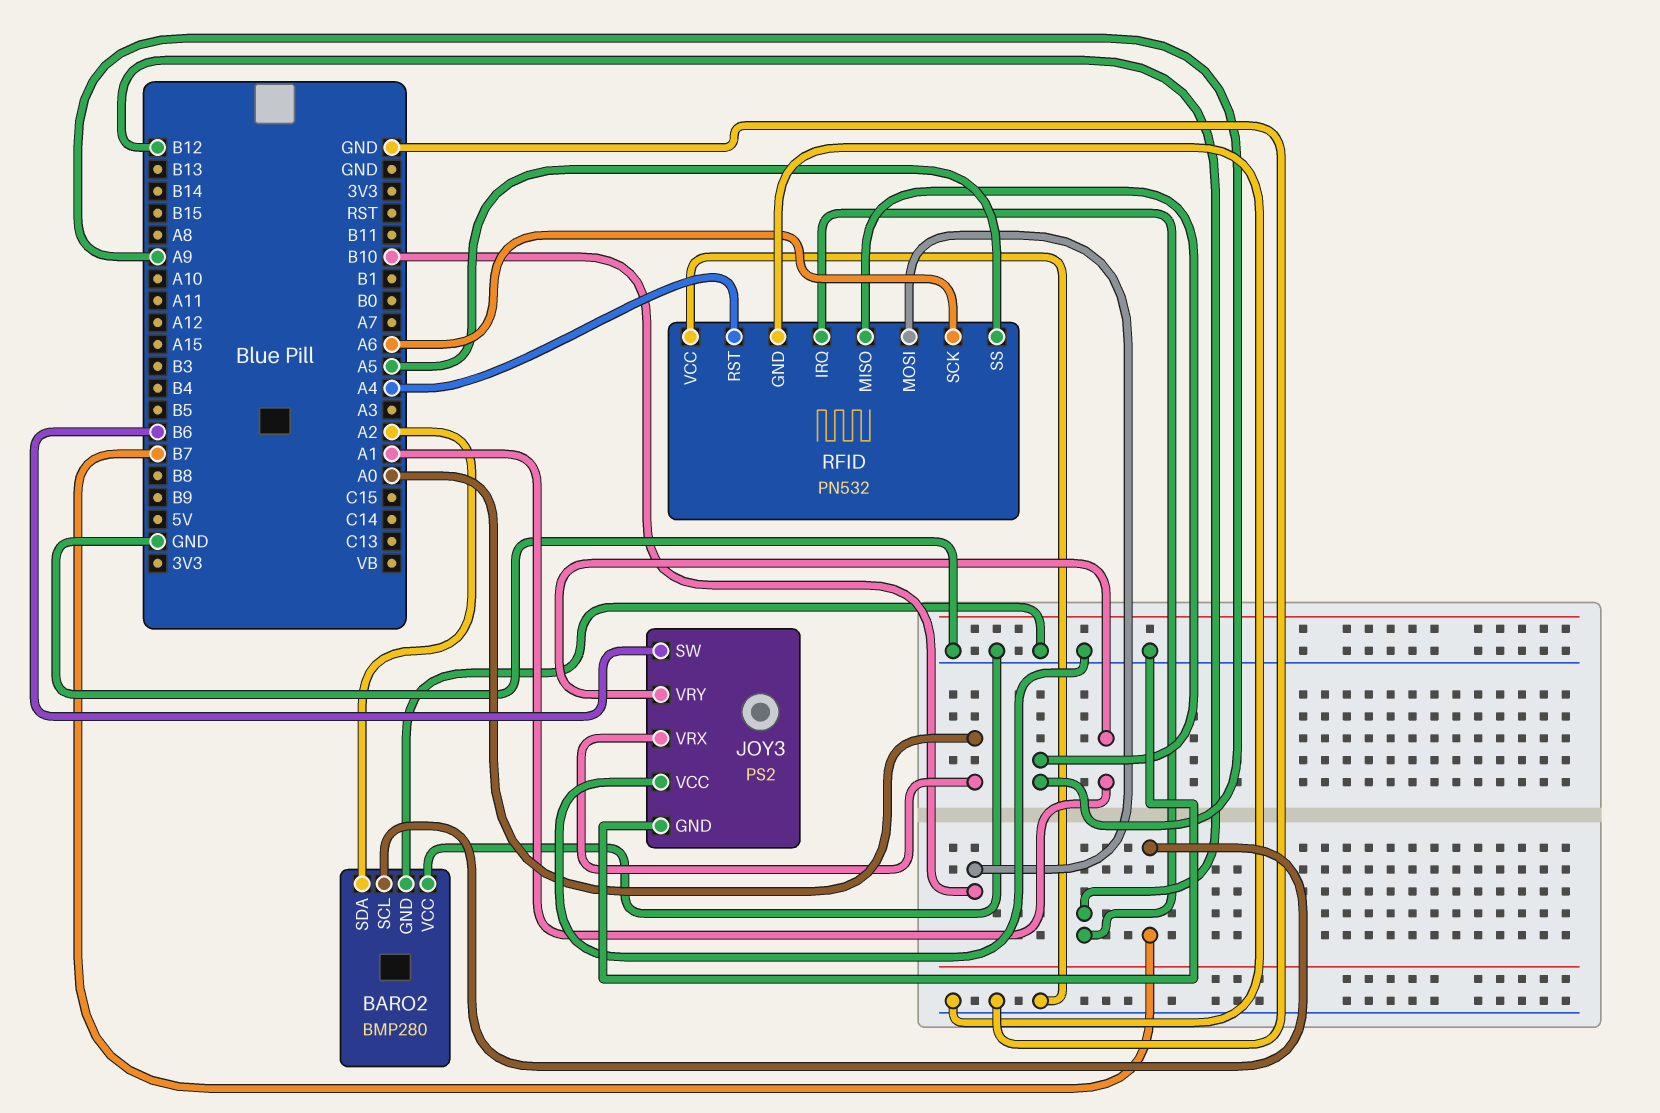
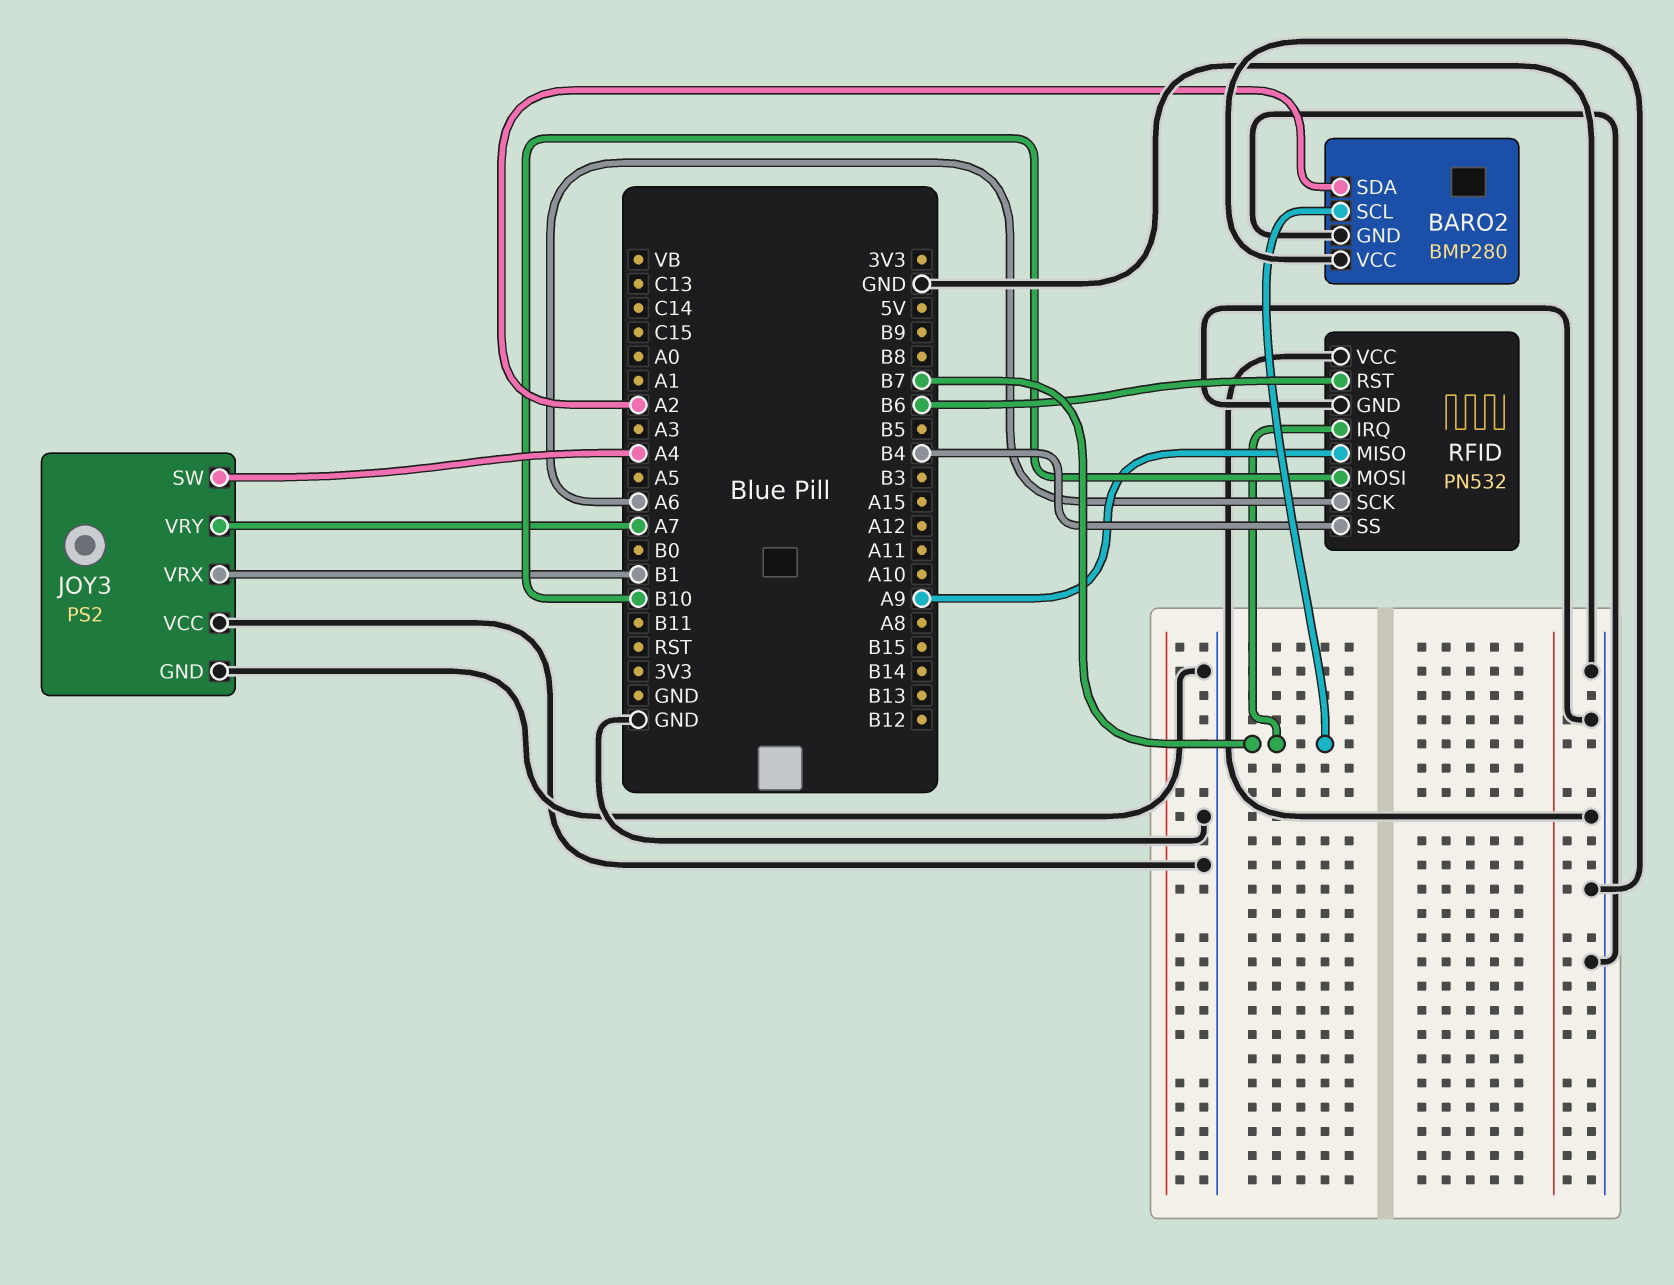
JOY3 pin SW: B6 -> A4
JOY3 pin VRX: A0 -> B1
JOY3 pin VRY: A1 -> A7
RFID pin IRQ: B12 -> B7
RFID pin RST: A4 -> B6
RFID pin SS: A5 -> B4

